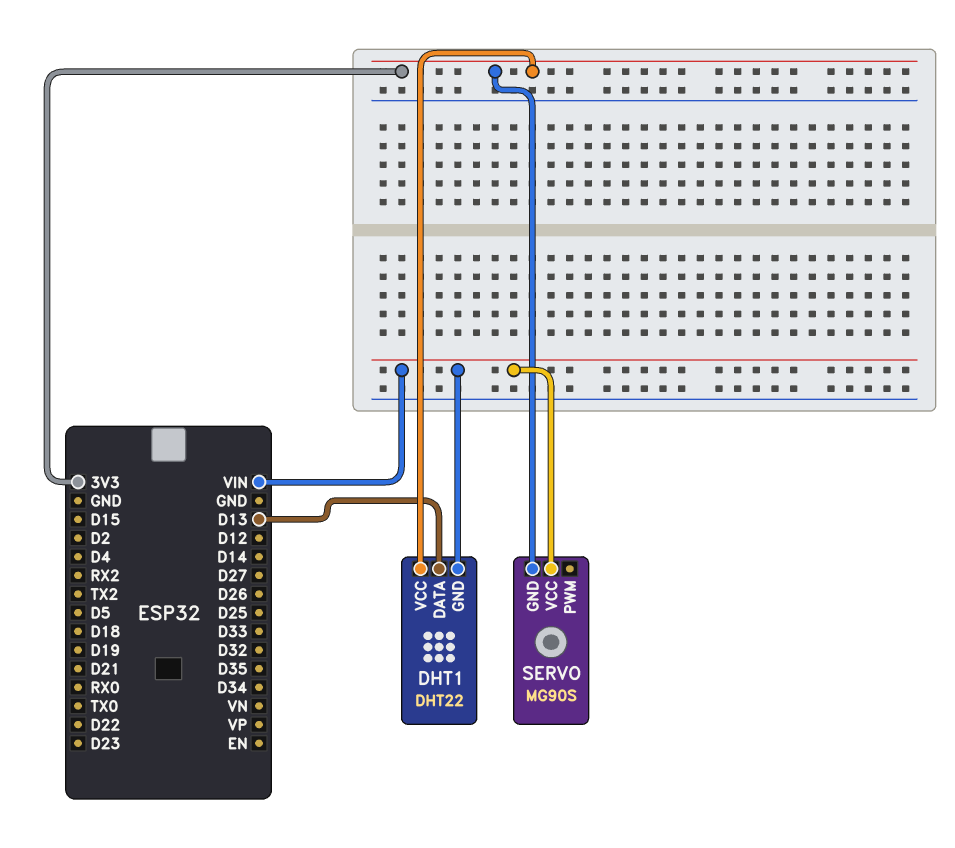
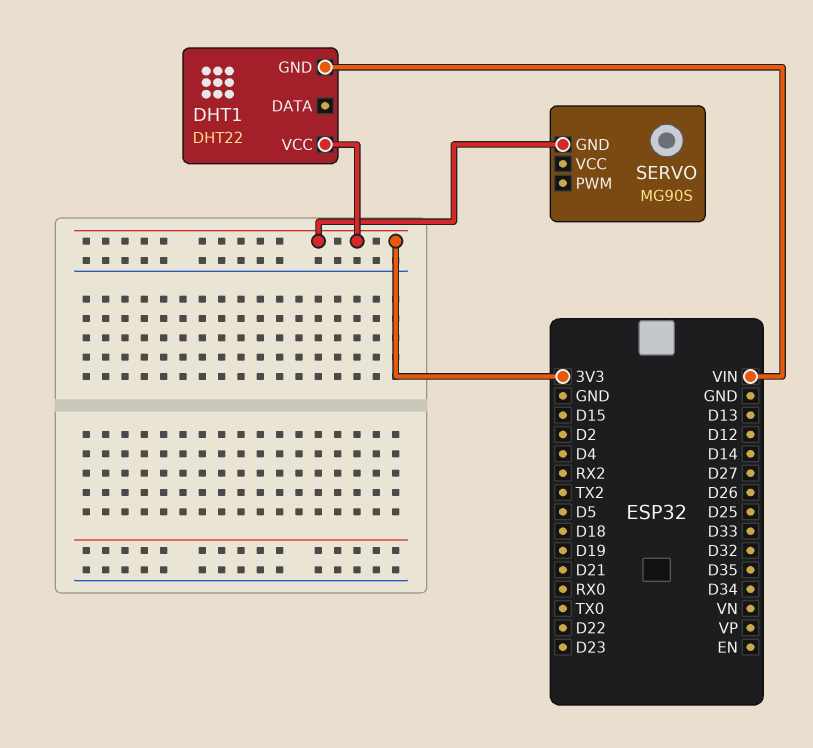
DHT1 pin DATA: D13 -> none
SERVO pin VCC: VIN -> none

